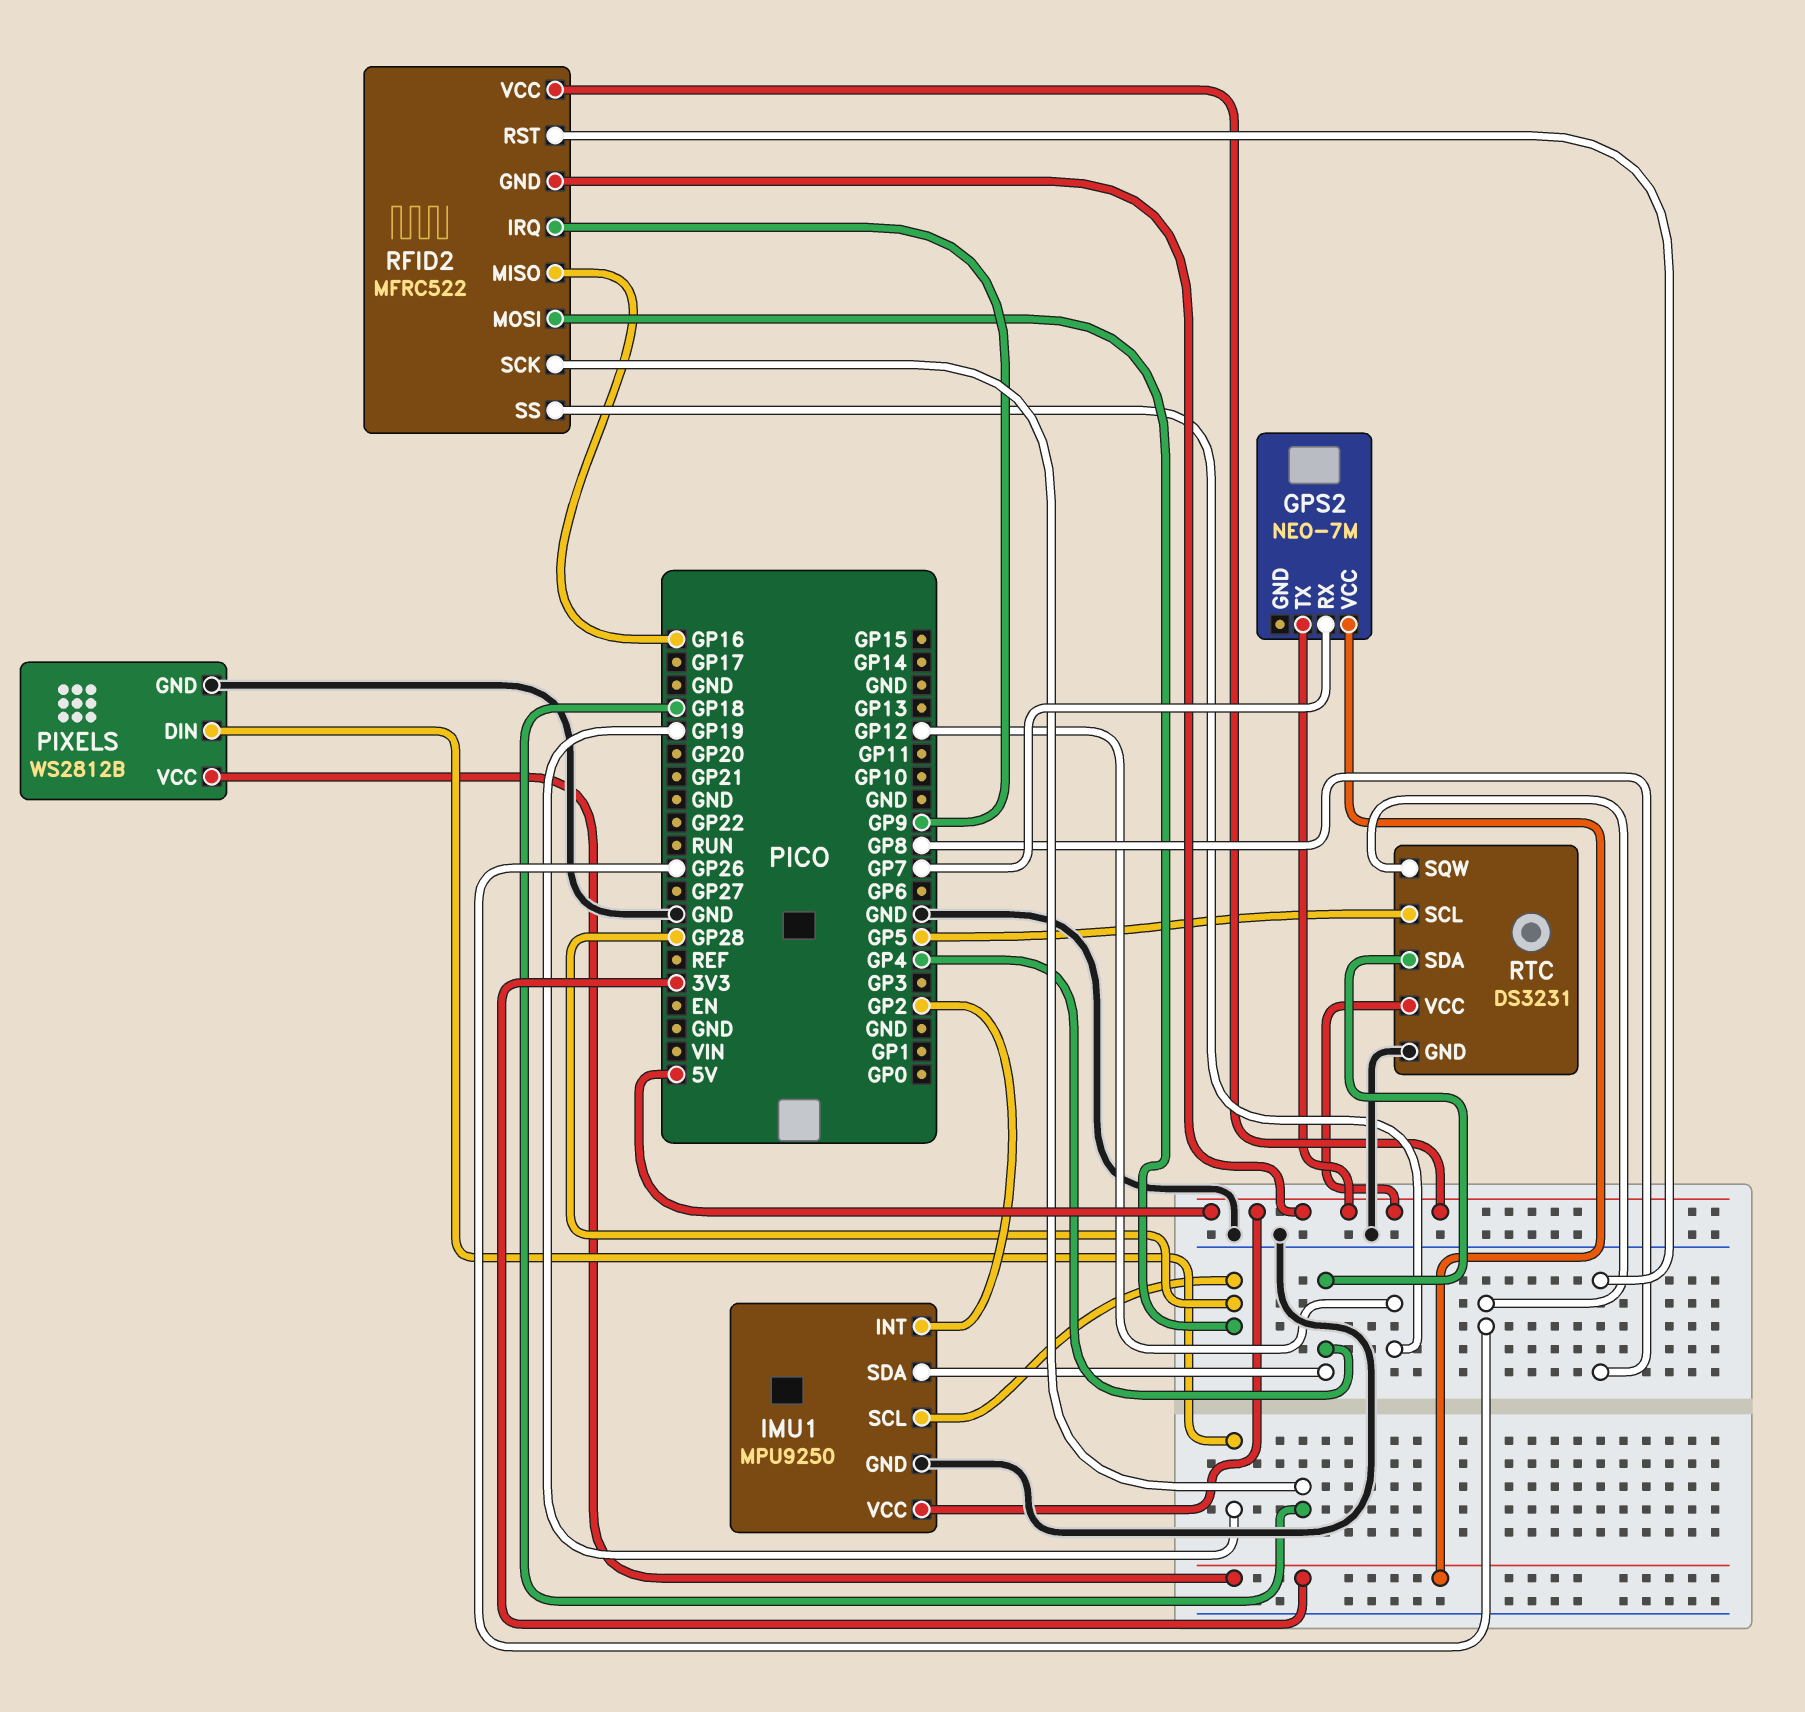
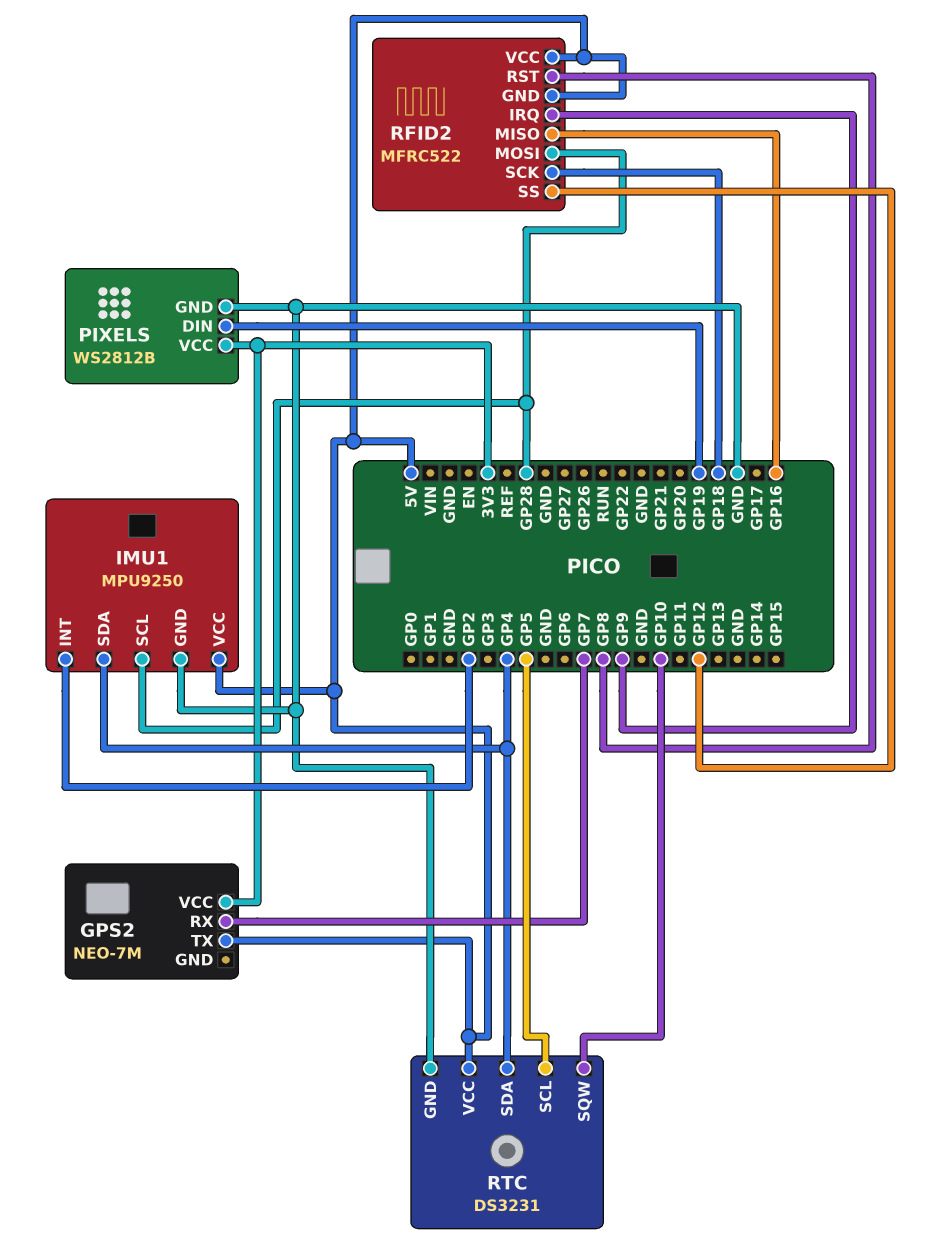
RTC pin SQW: GP26 -> GP10

